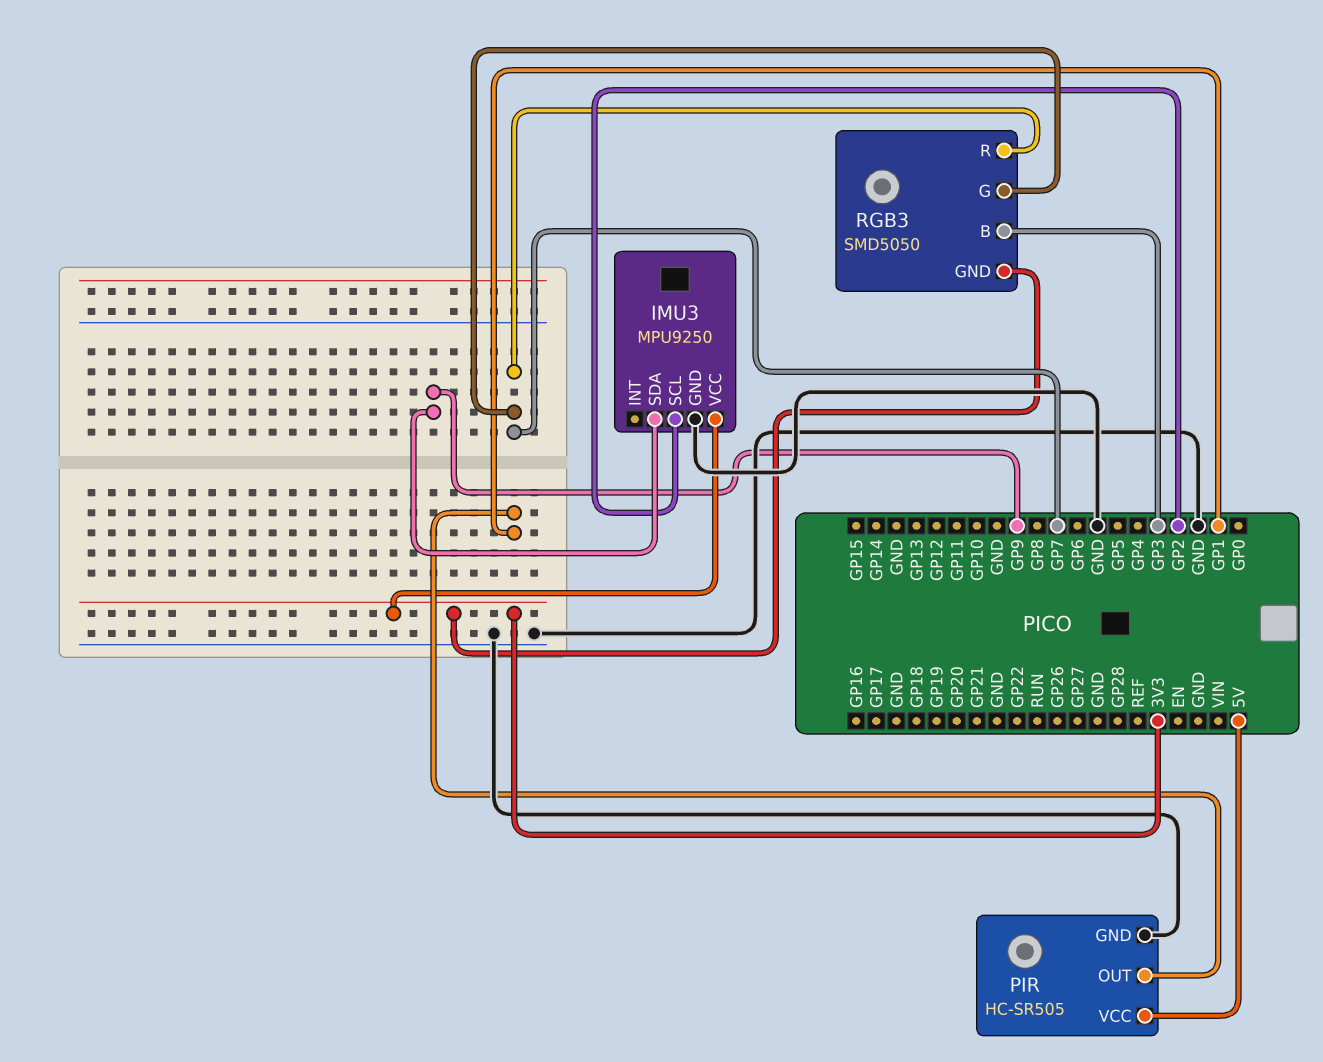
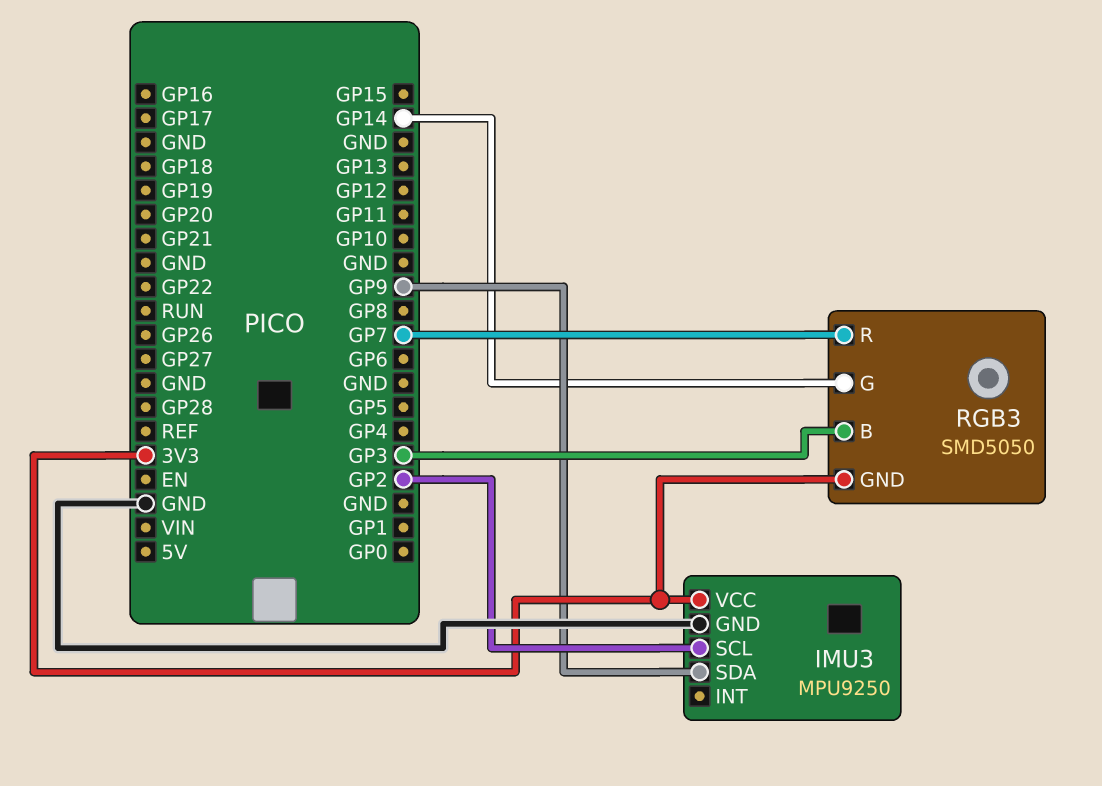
PIR: HC-SR505 -> none
PIR pin GND: GND -> none
PIR pin OUT: GP1 -> none
PIR pin VCC: 5V -> none
RGB3 pin G: GP7 -> GP14

